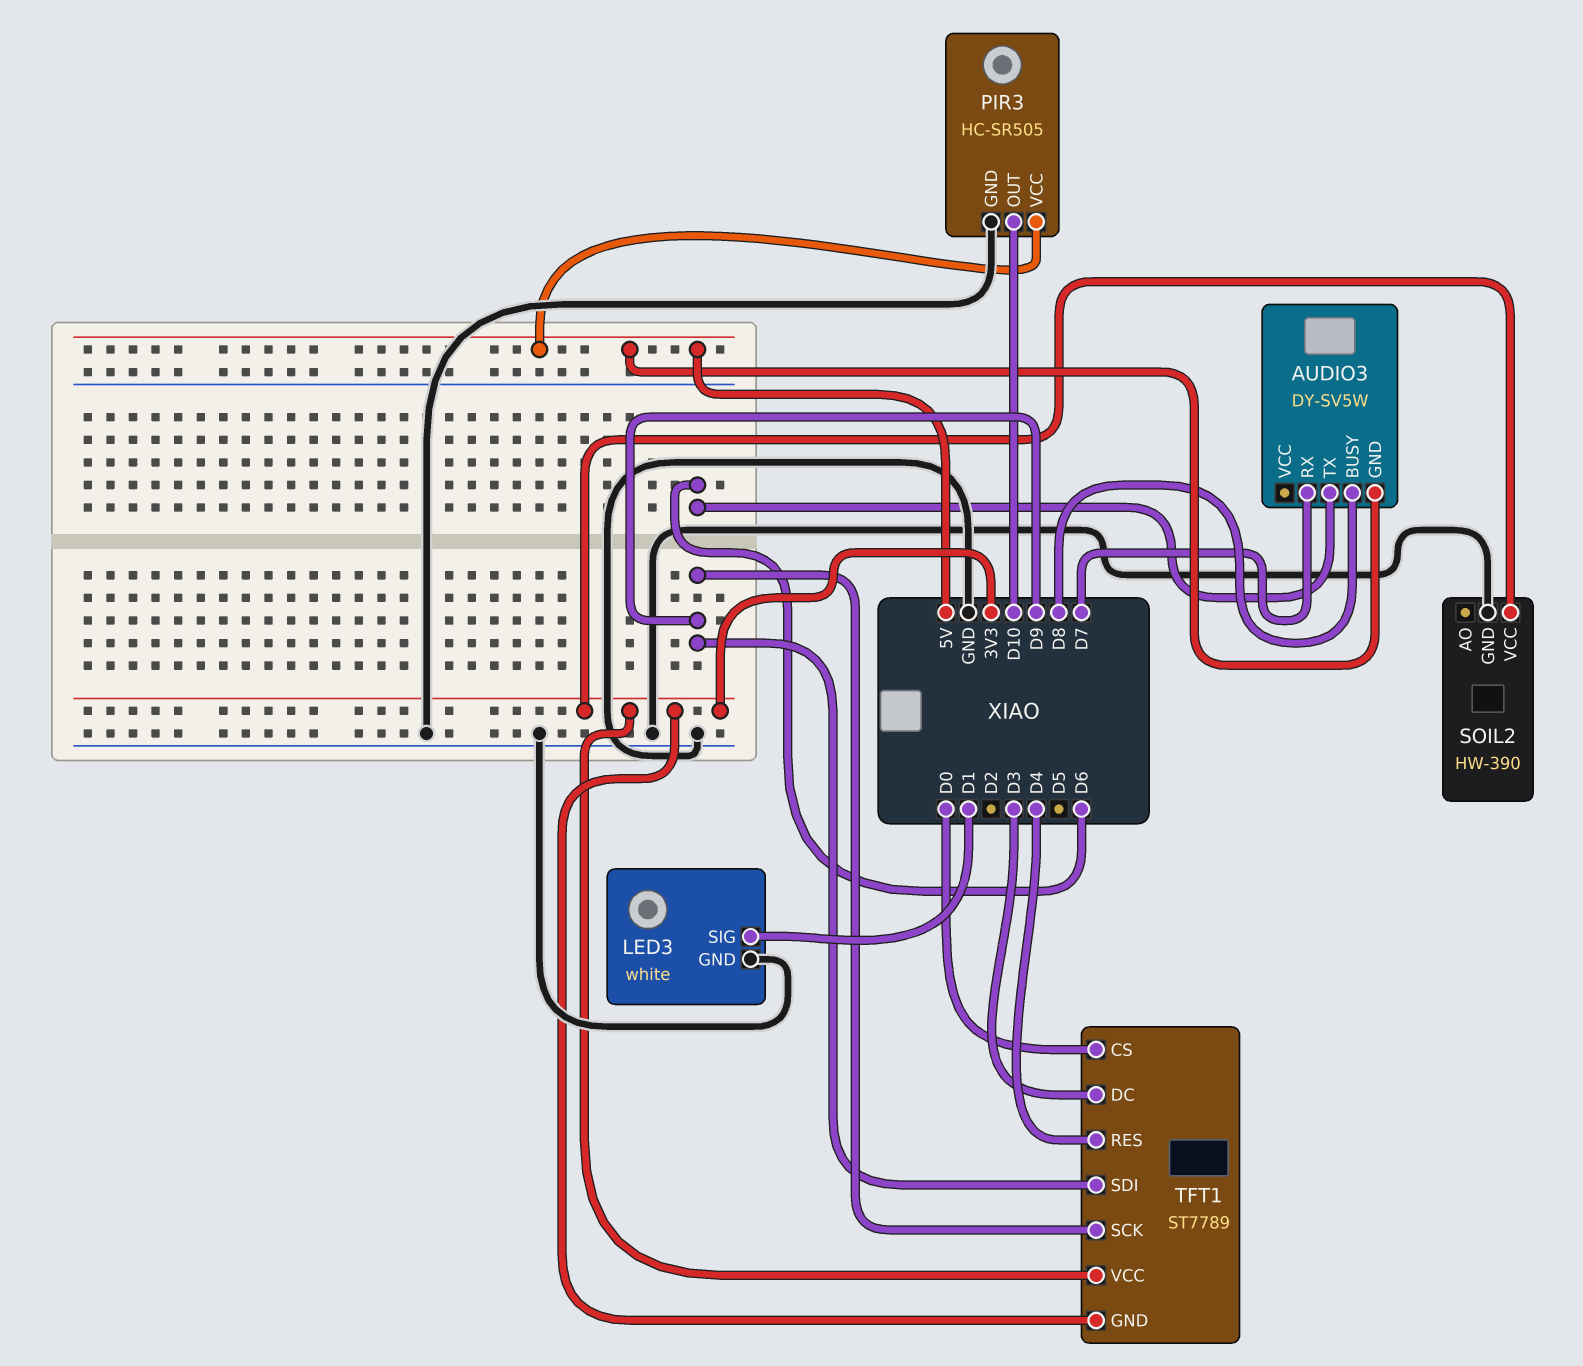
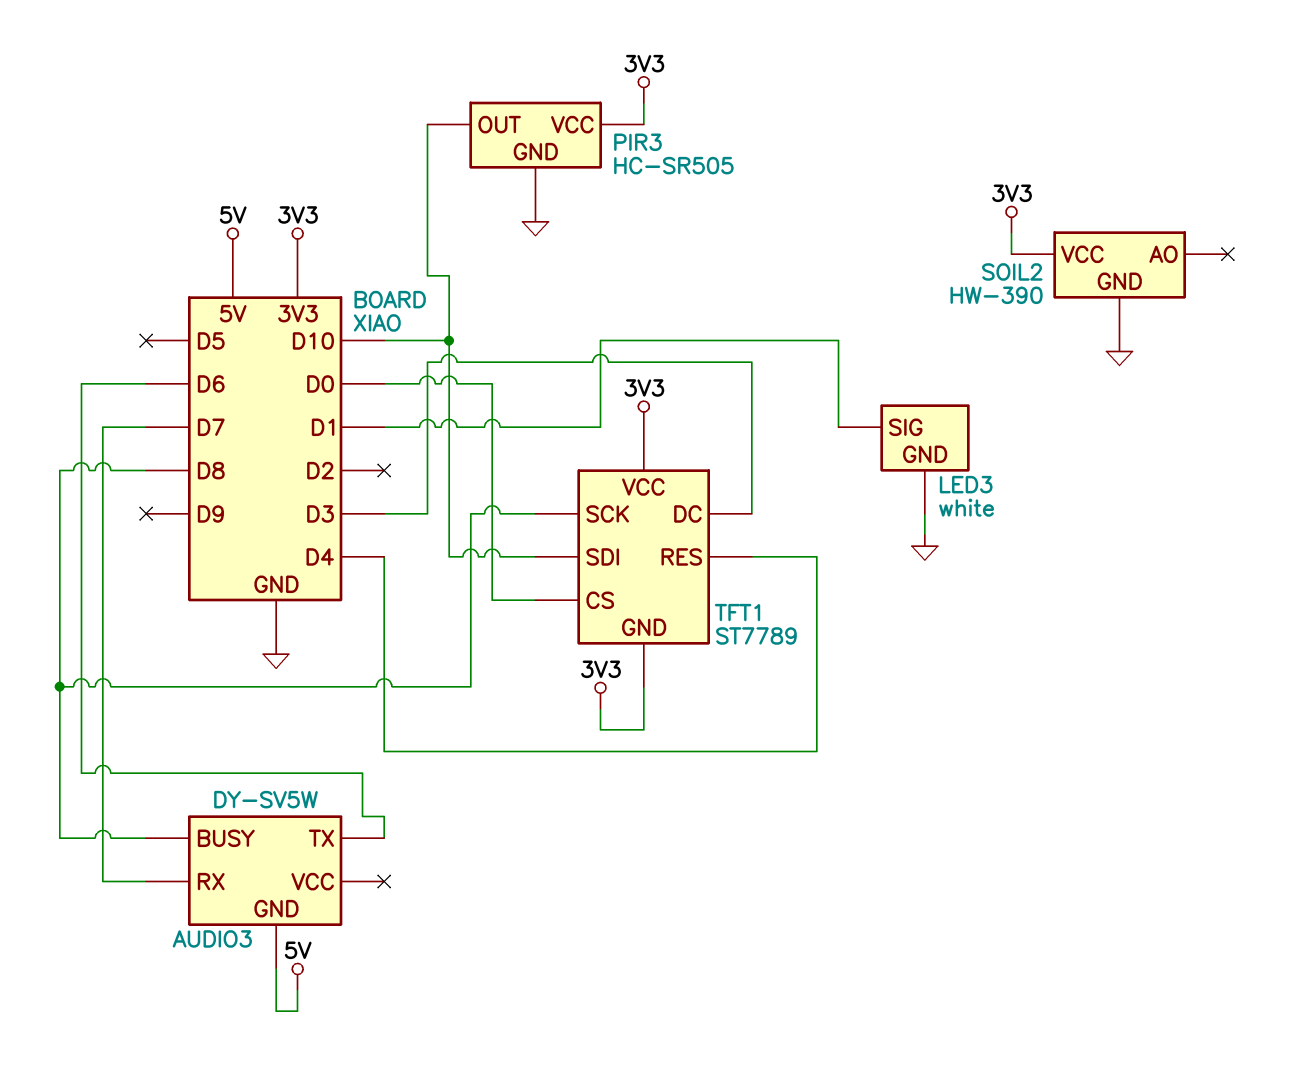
PIR3 pin VCC: 5V -> 3V3
TFT1 pin SCK: D9 -> D8
TFT1 pin SDI: D9 -> D10

